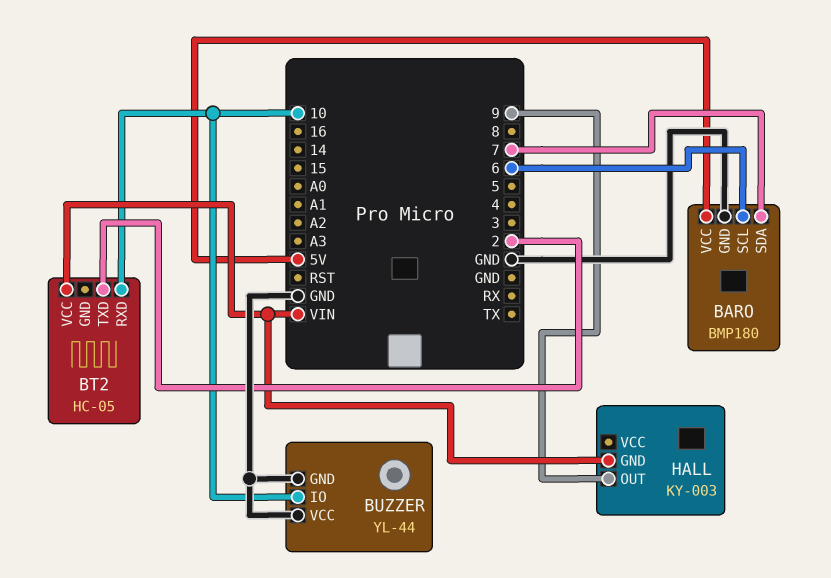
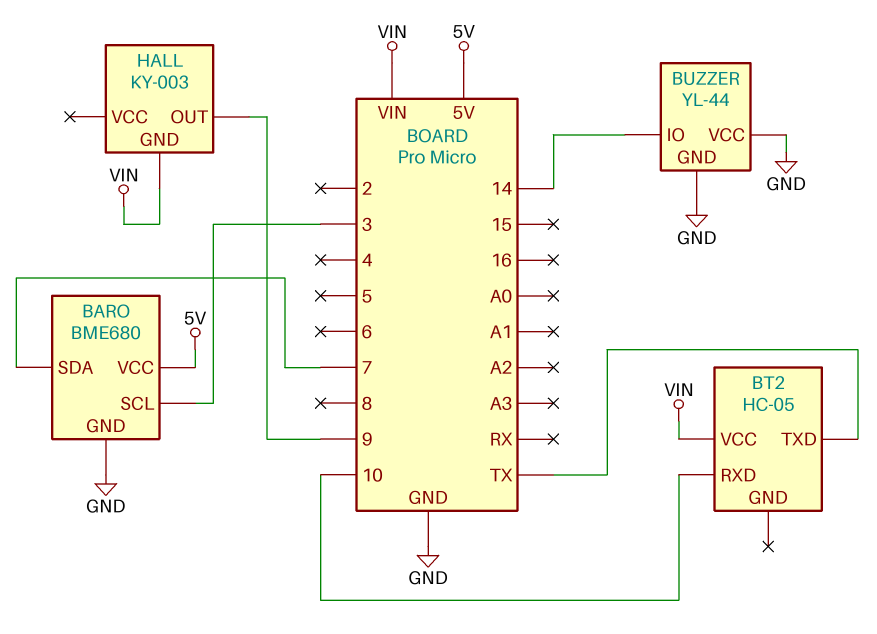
BARO: BMP180 -> BME680
BARO pin SCL: 6 -> 3
BT2 pin TXD: 2 -> TX
BUZZER pin IO: 10 -> 14

